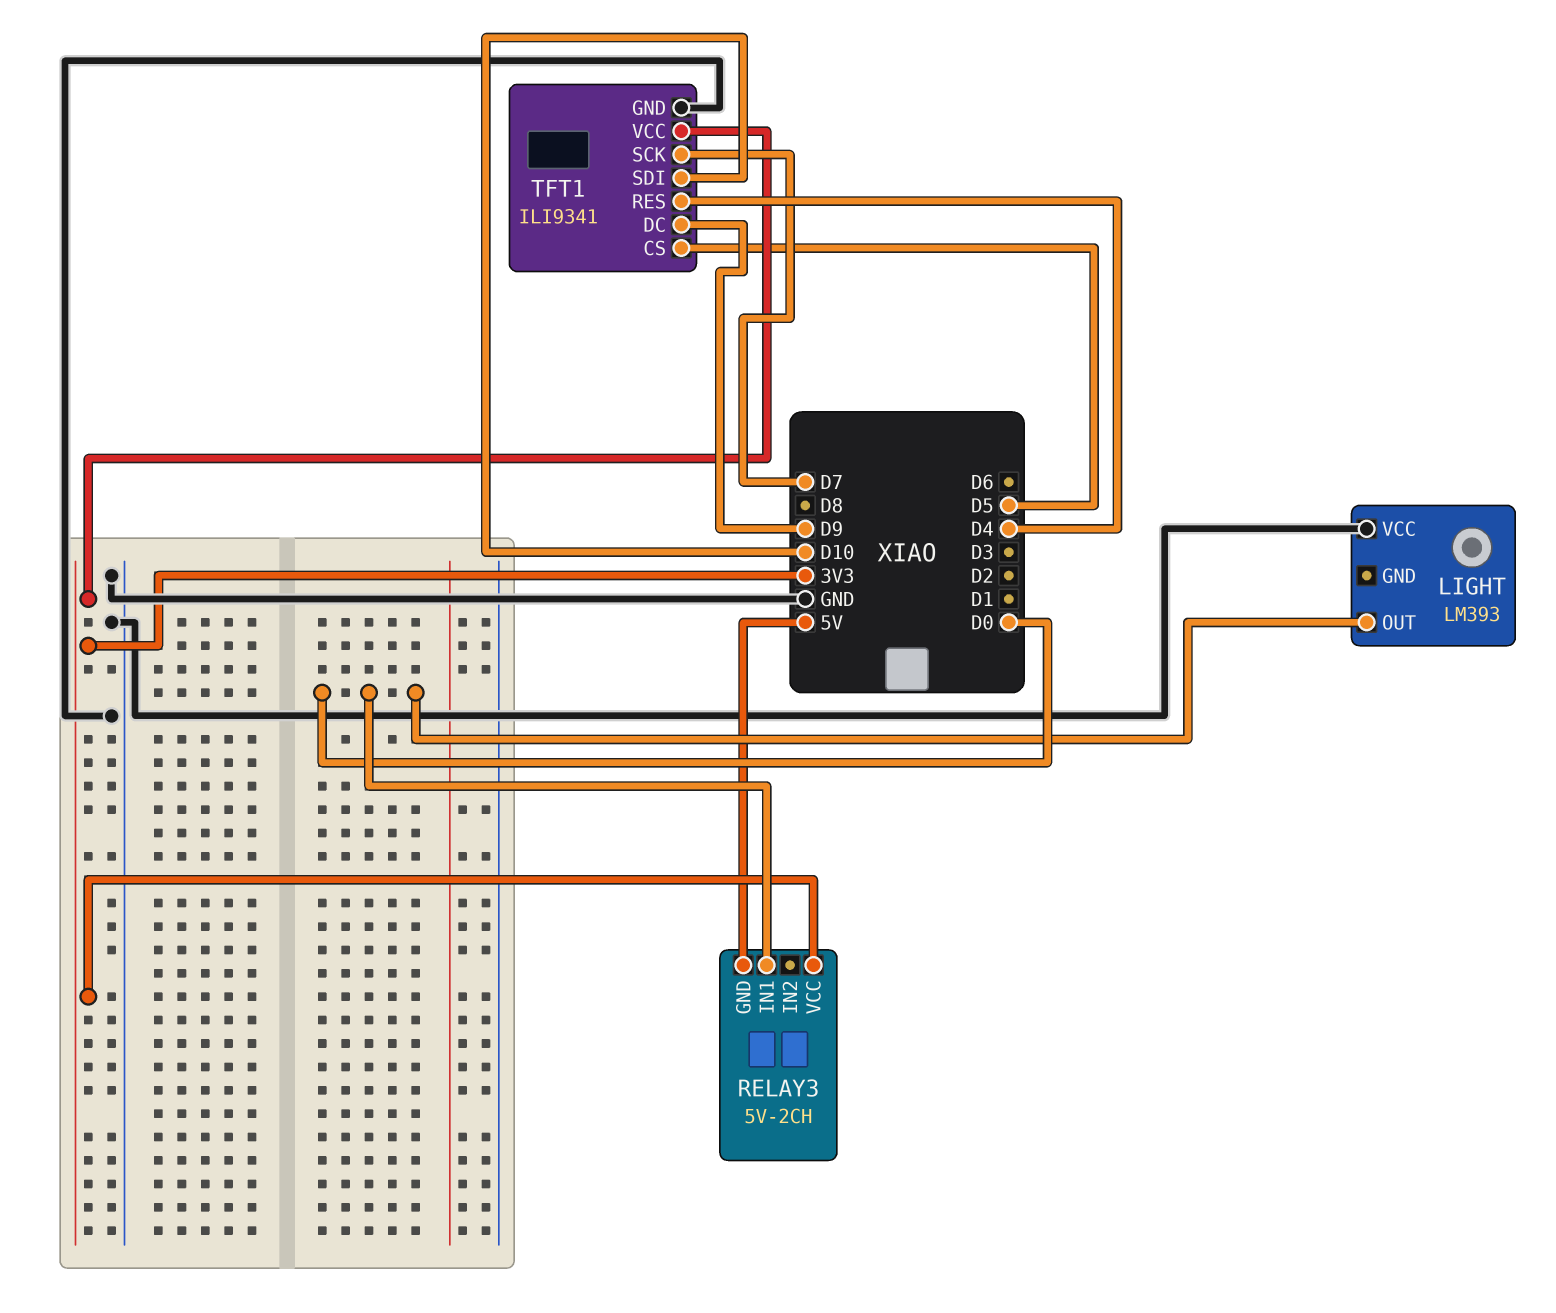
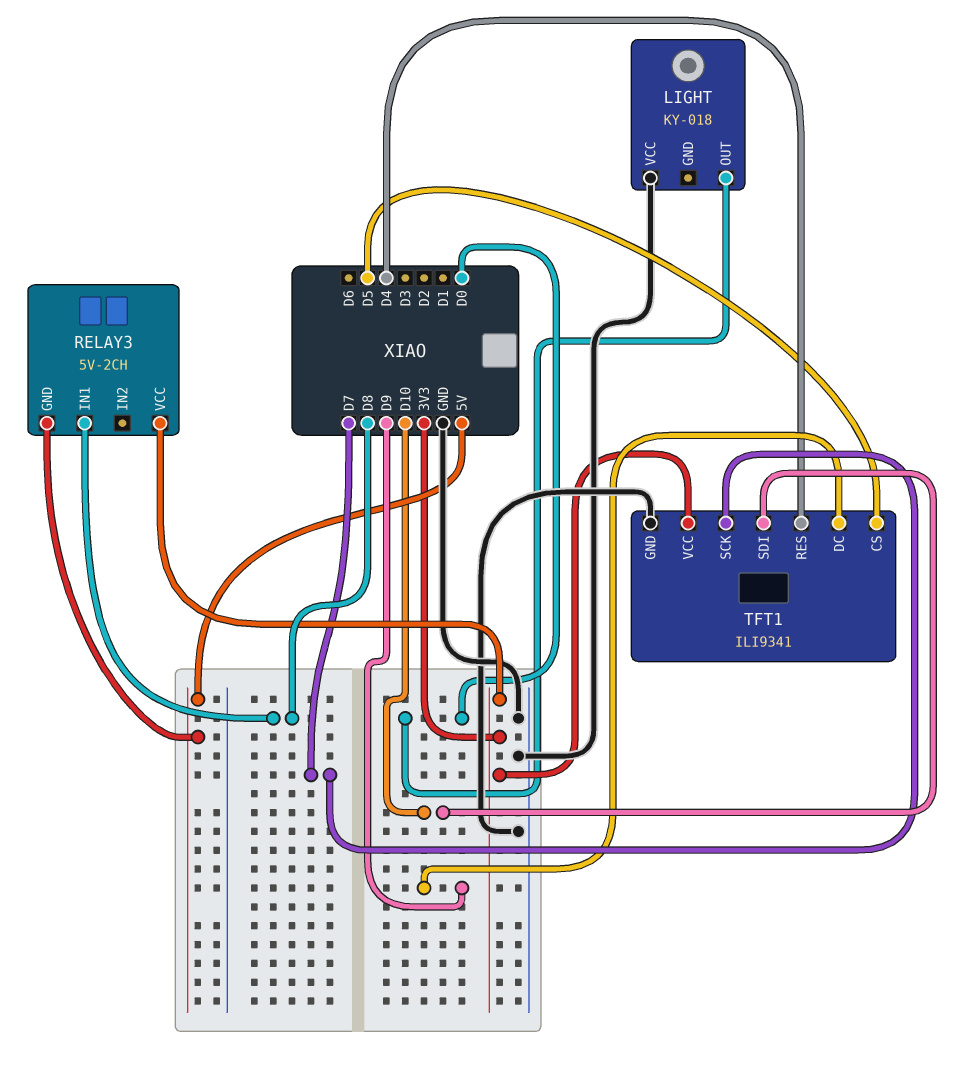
LIGHT: LM393 -> KY-018
RELAY3 pin IN1: D0 -> D8

